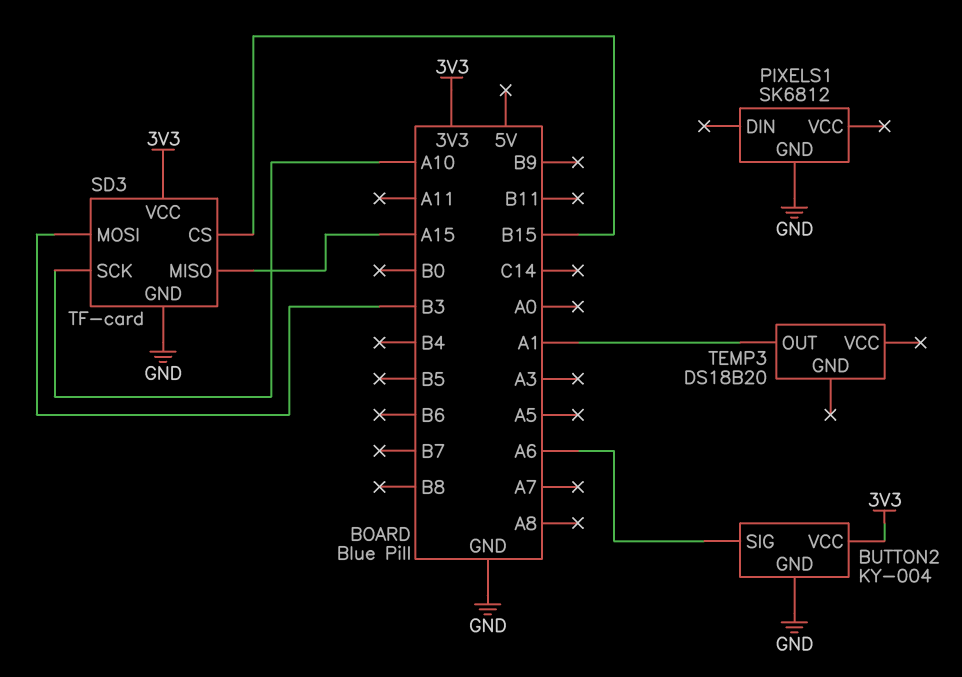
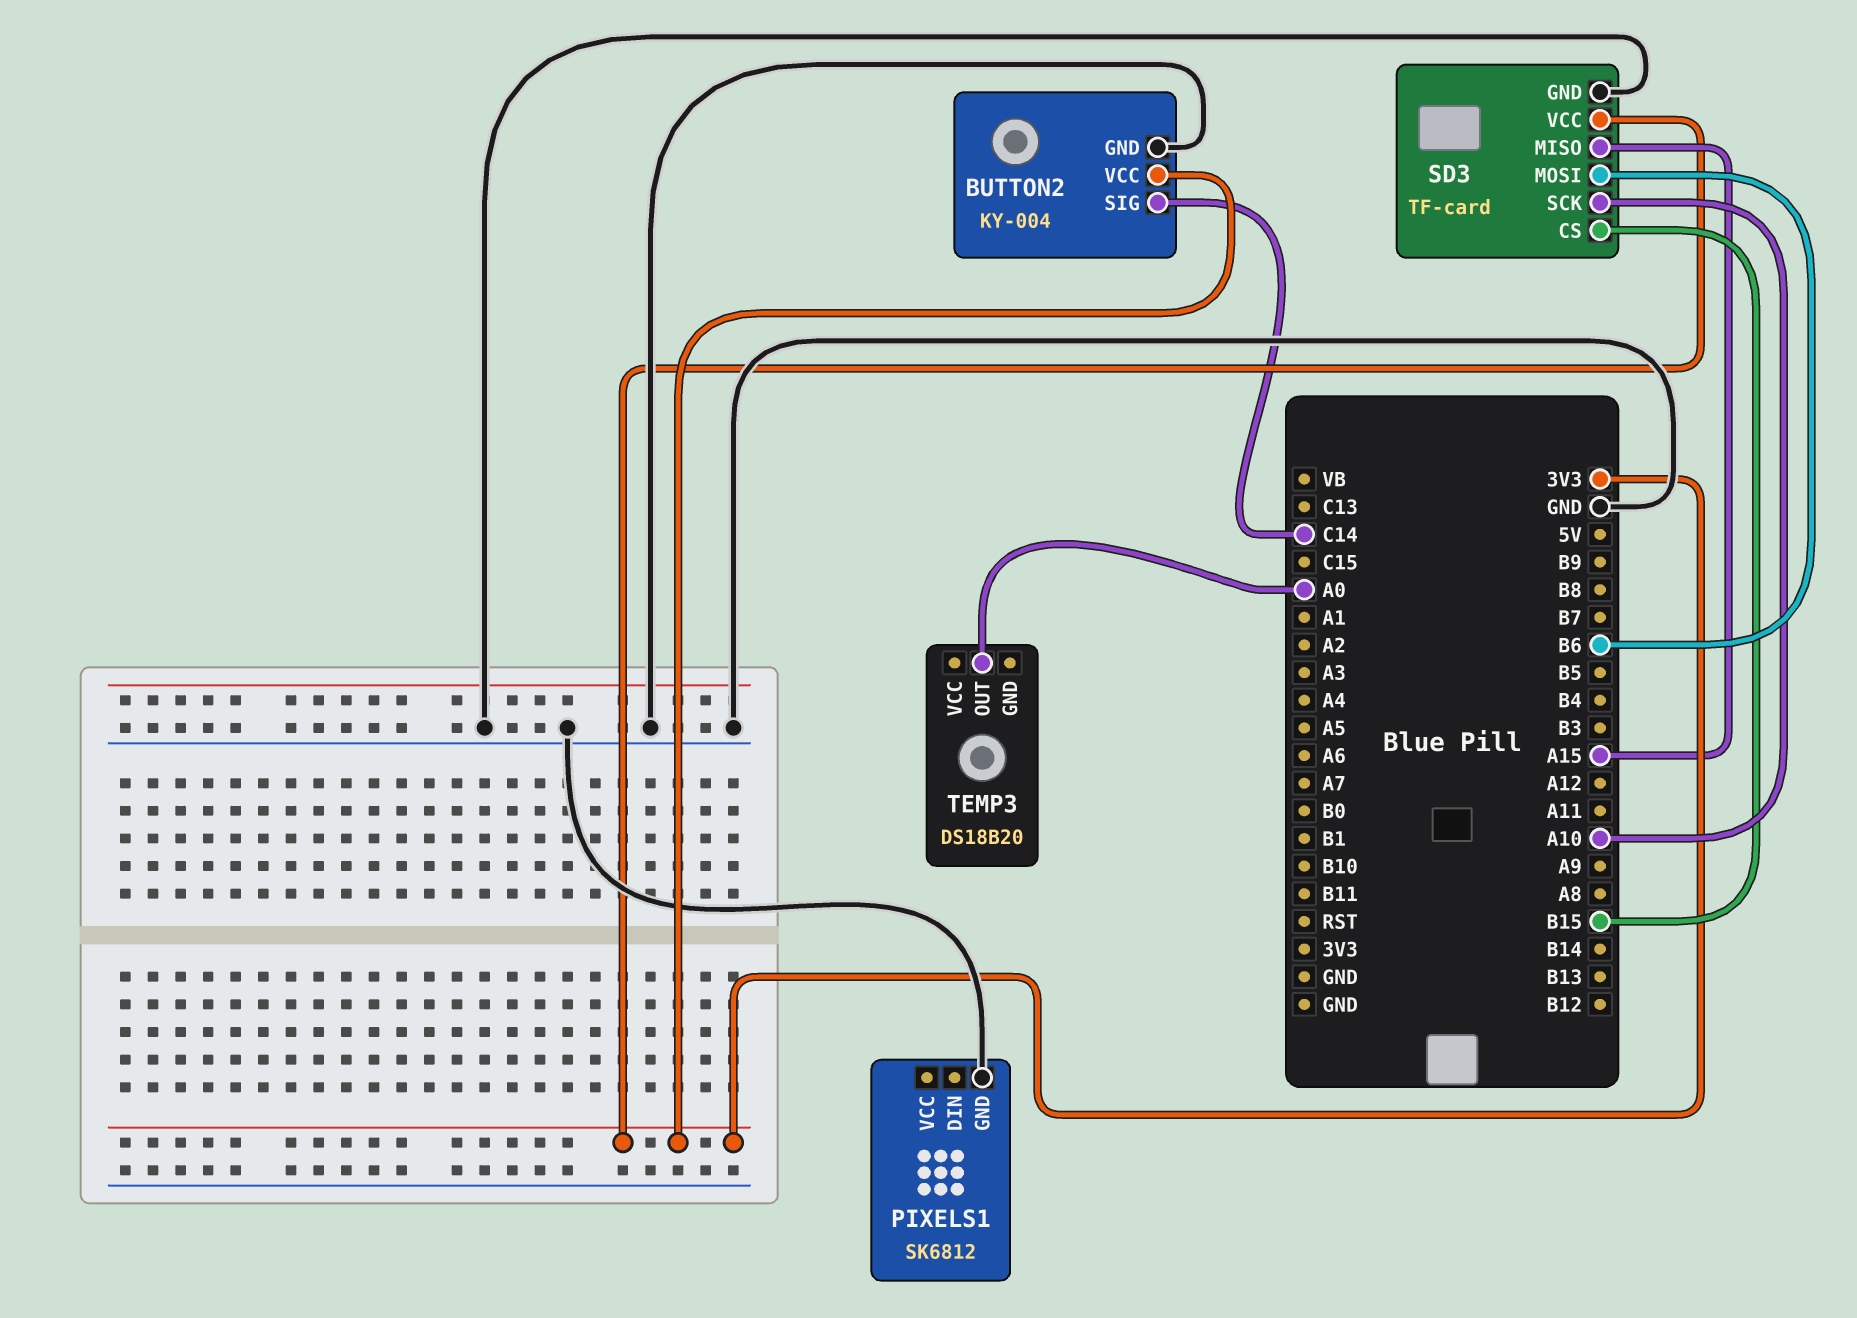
BUTTON2 pin SIG: A6 -> C14
SD3 pin MOSI: B3 -> B6
TEMP3 pin OUT: A1 -> A0

